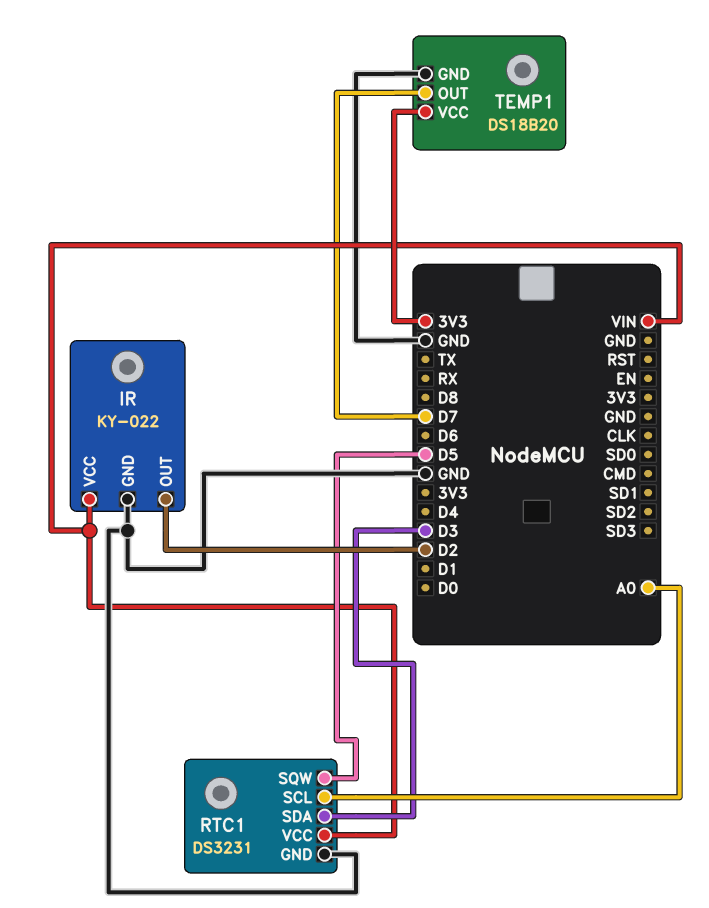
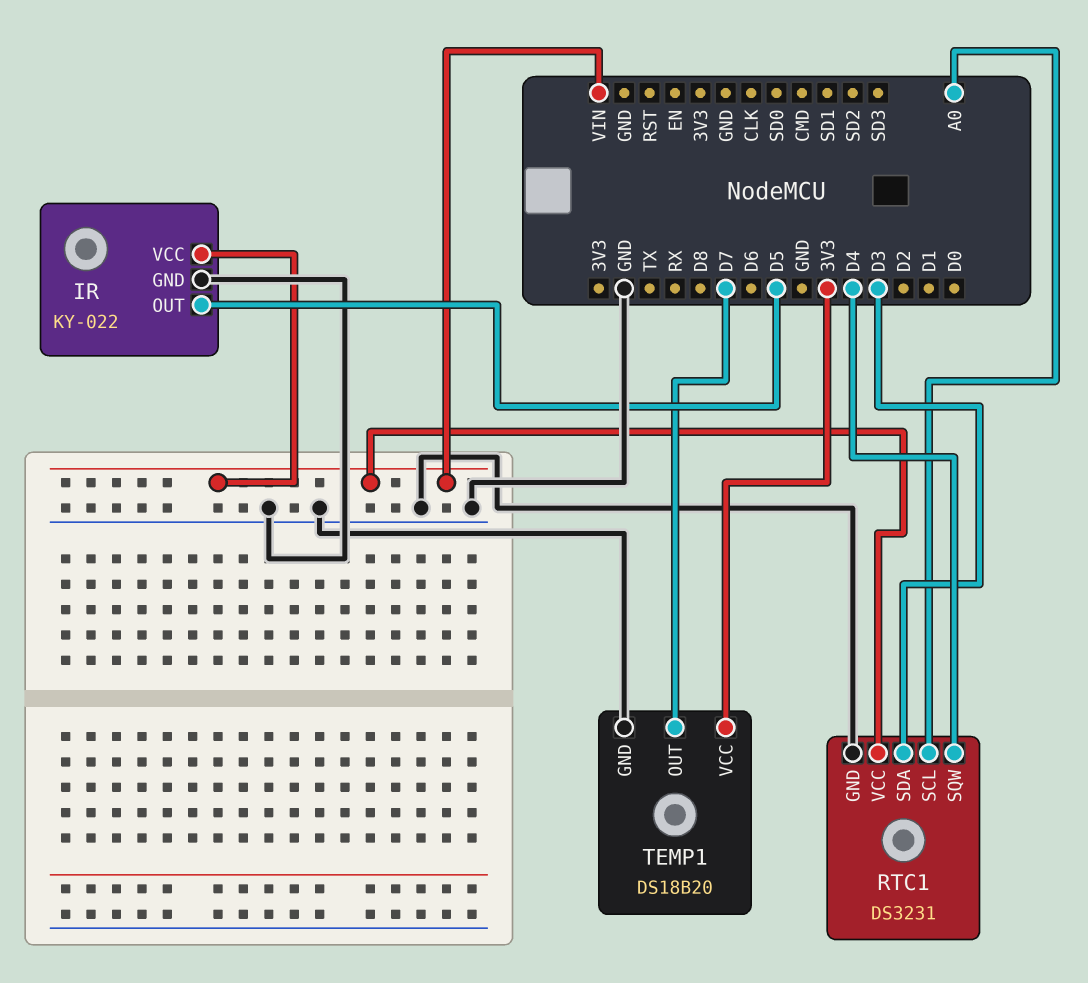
IR pin OUT: D2 -> D5
RTC1 pin SQW: D5 -> D4

